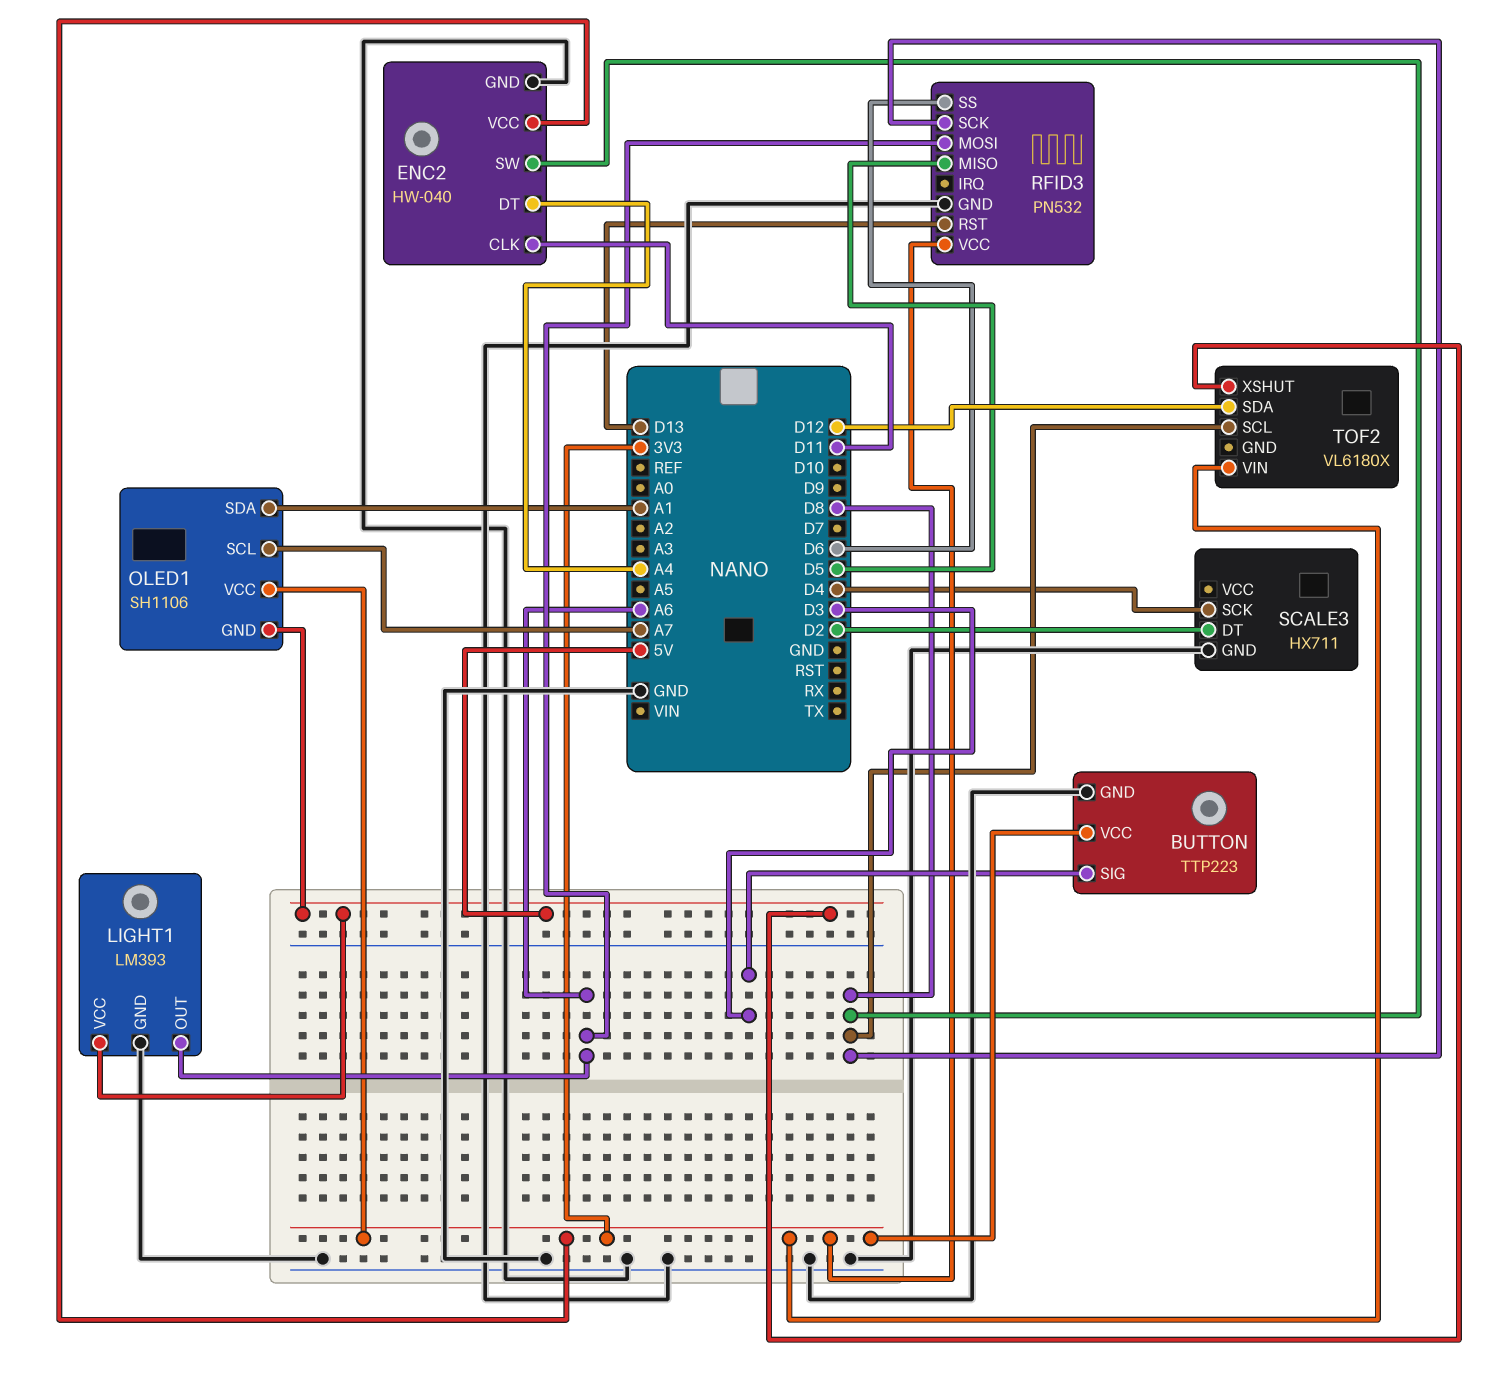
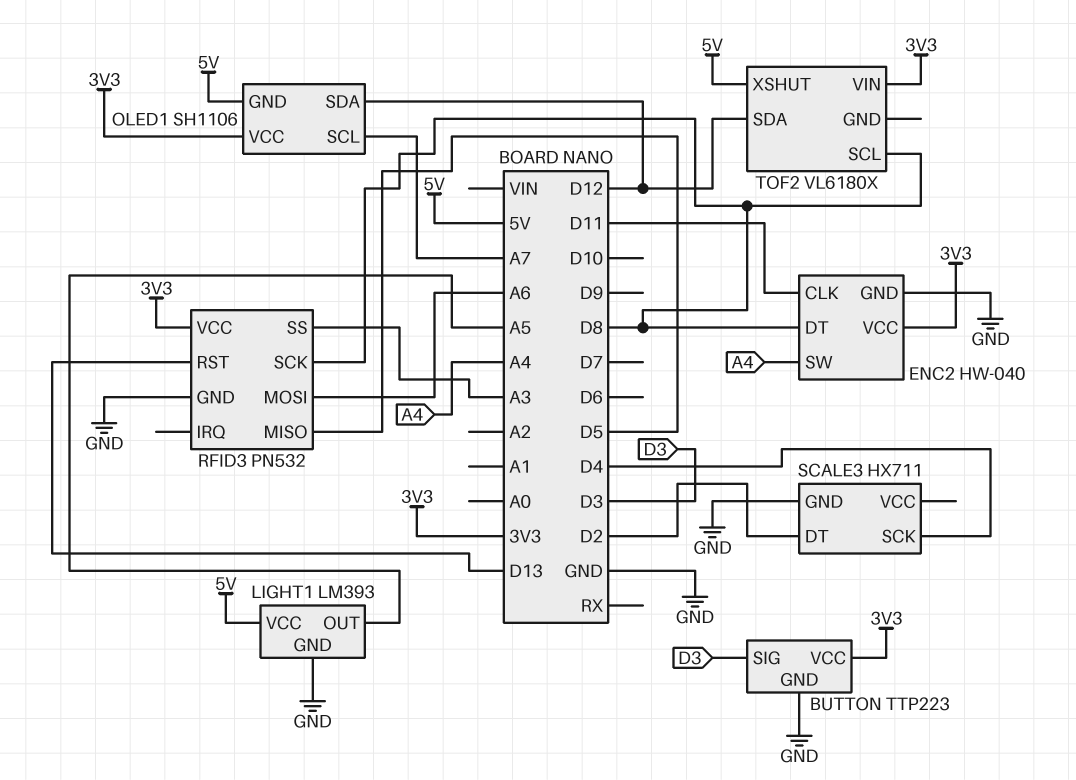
ENC2 pin DT: A4 -> D8
ENC2 pin SW: D8 -> A4
LIGHT1 pin OUT: A6 -> A5
OLED1 pin SDA: A1 -> D12
RFID3 pin SS: D6 -> A3

